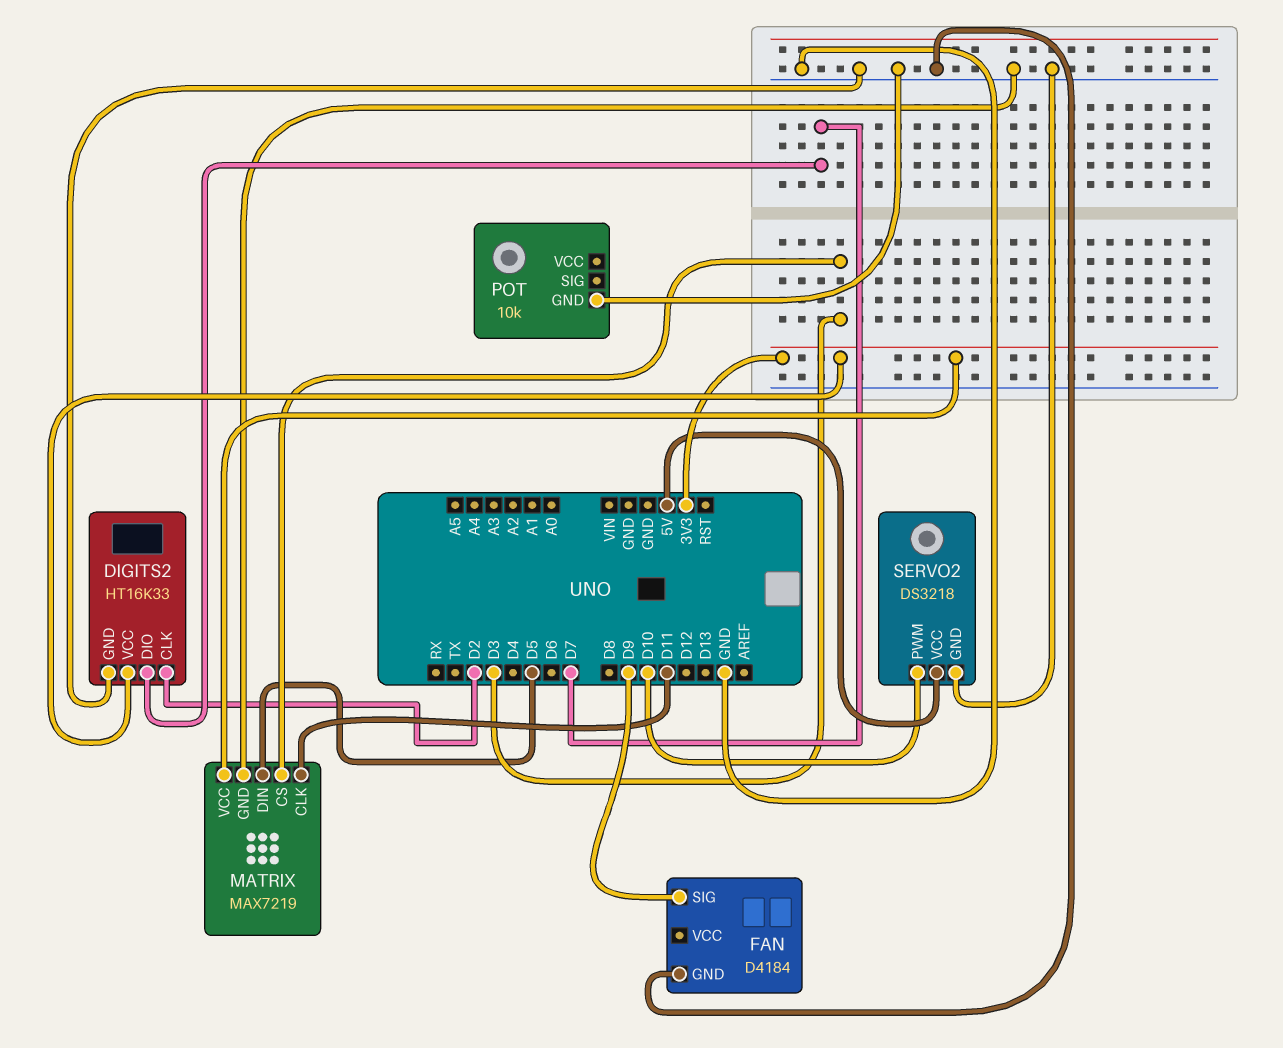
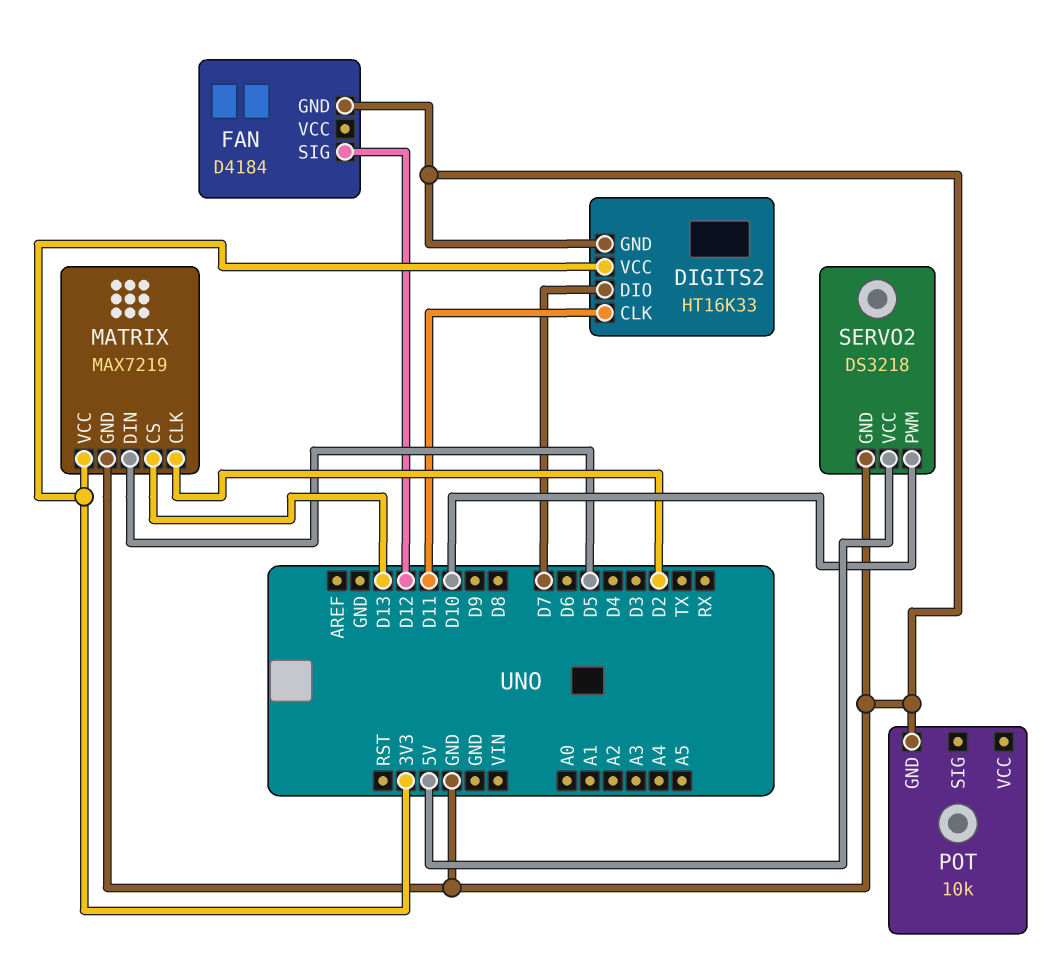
DIGITS2 pin CLK: D2 -> D11
FAN pin SIG: D9 -> D12
MATRIX pin CLK: D11 -> D2
MATRIX pin CS: D3 -> D13

